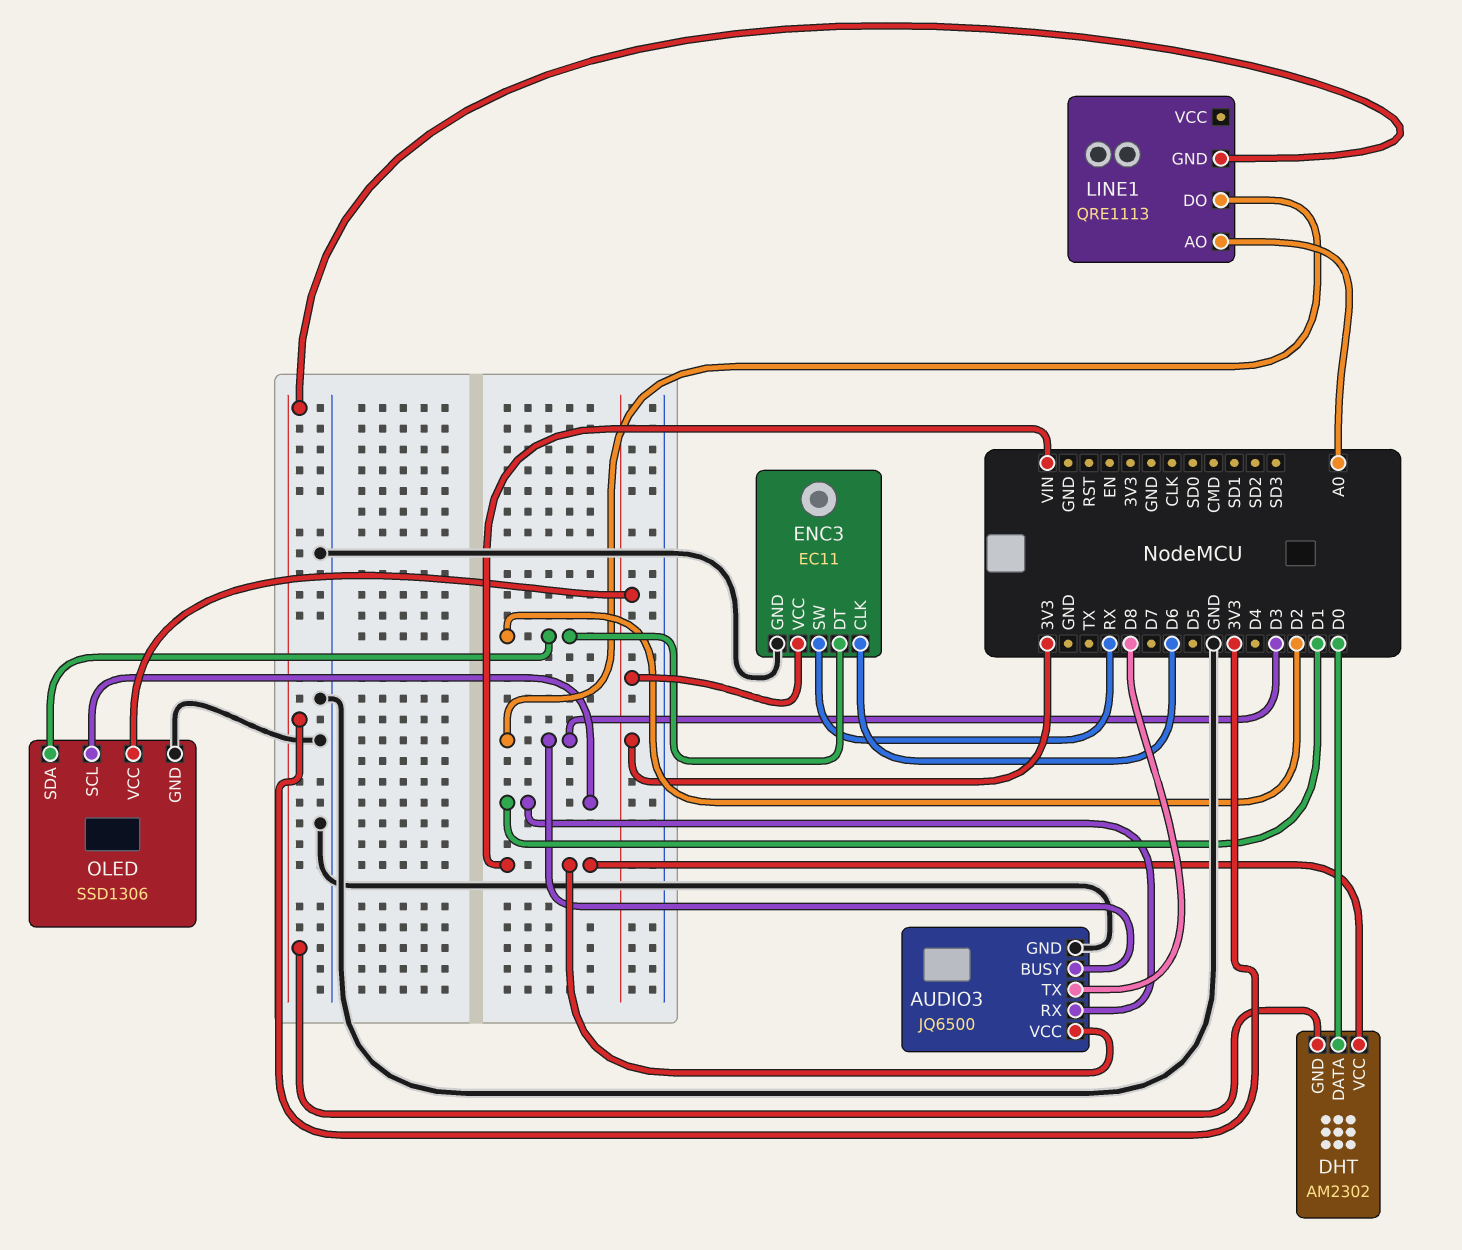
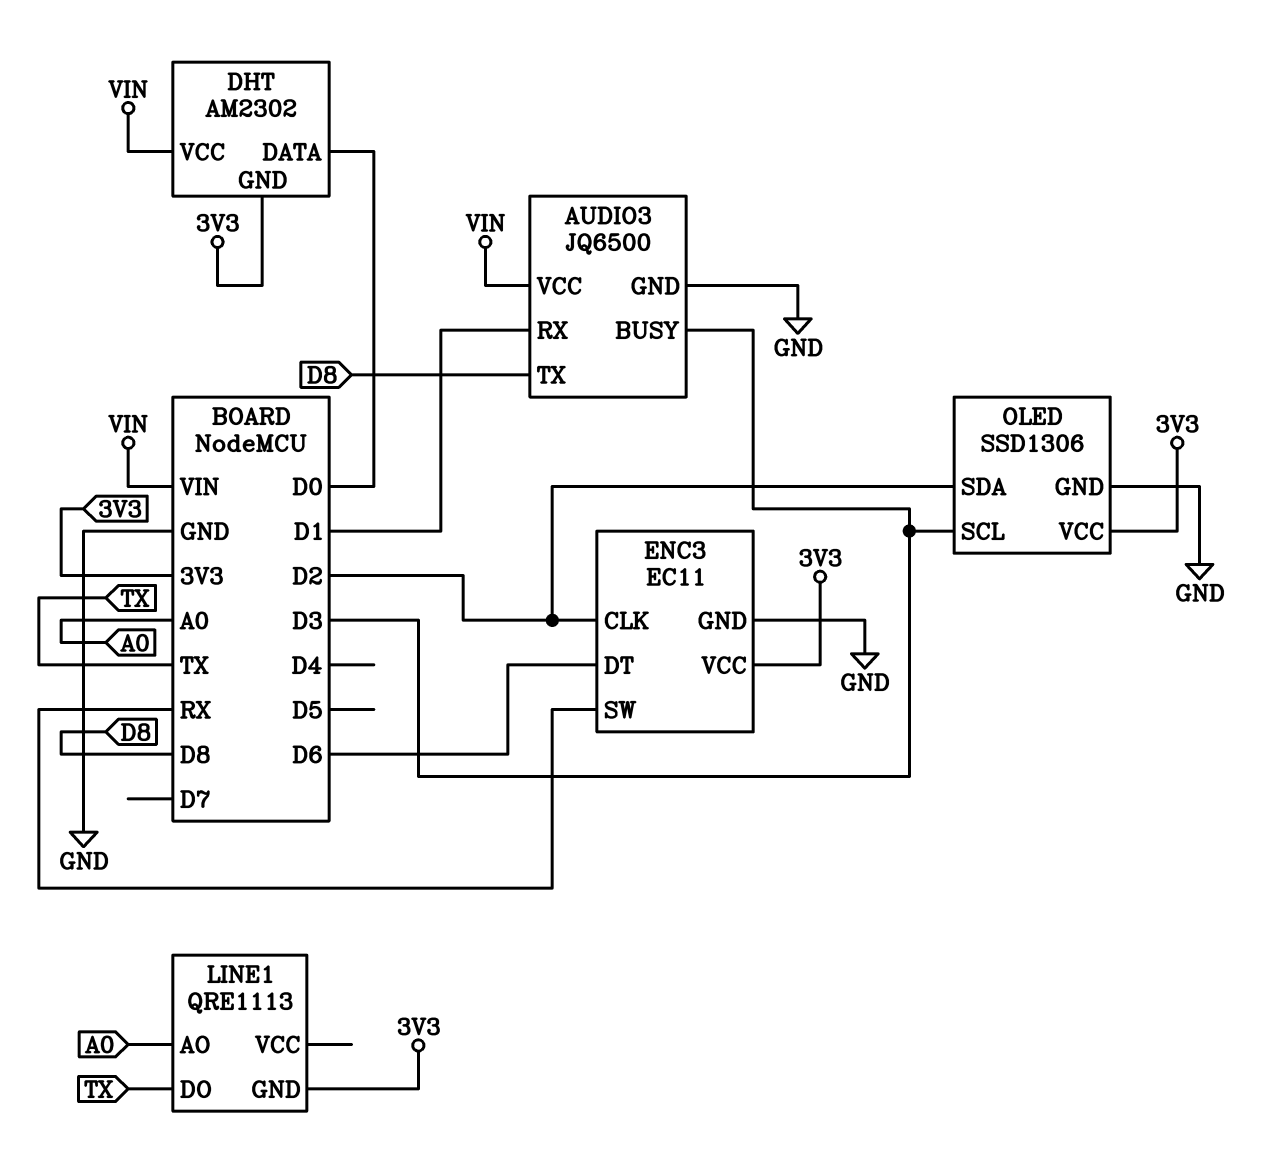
ENC3 pin CLK: D6 -> D2
ENC3 pin DT: D2 -> D6
LINE1 pin DO: D3 -> TX
OLED pin SCL: D1 -> D3

